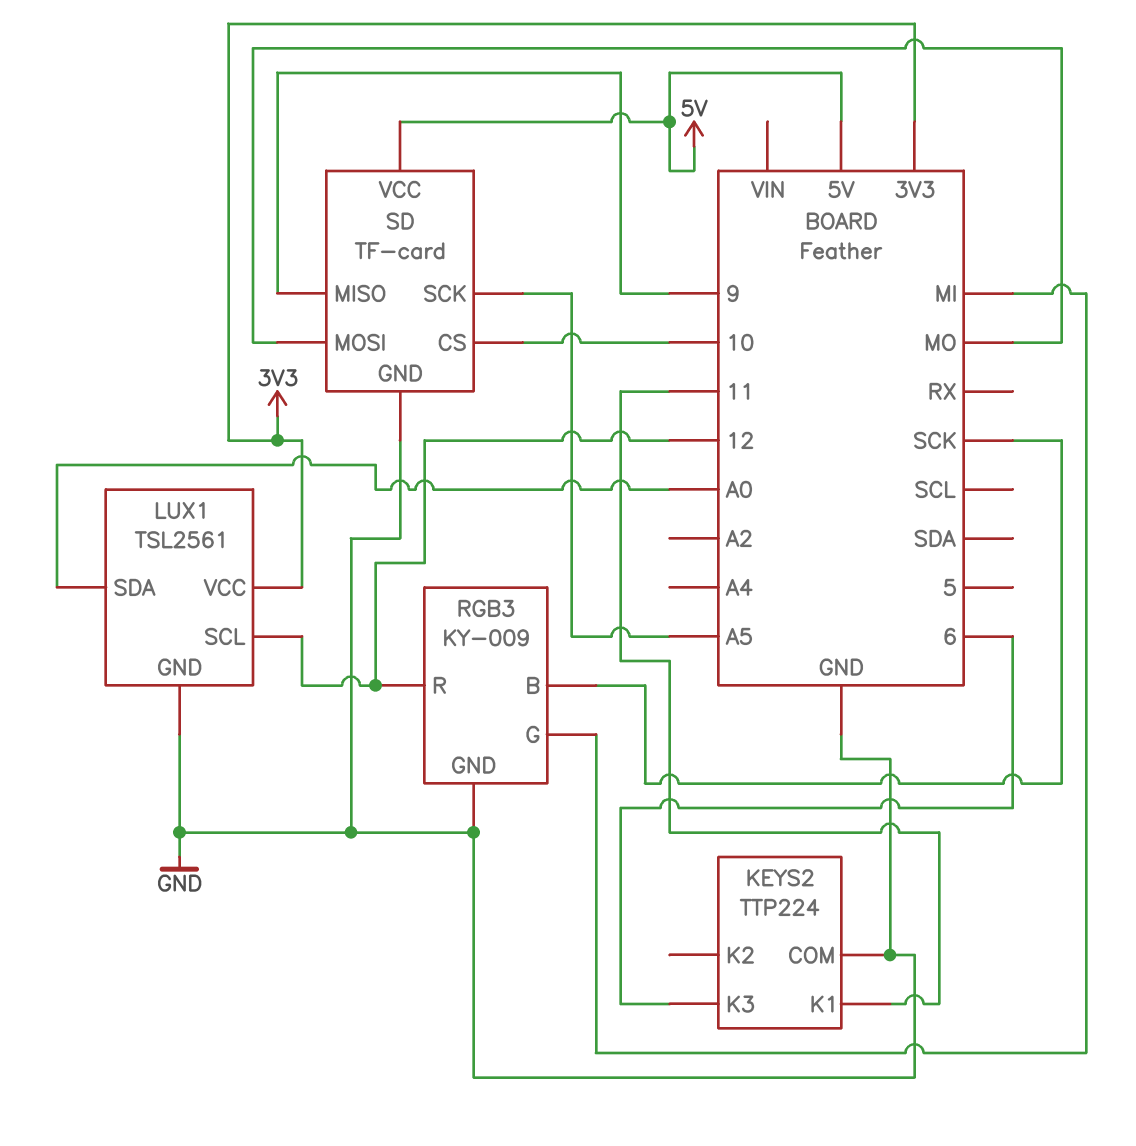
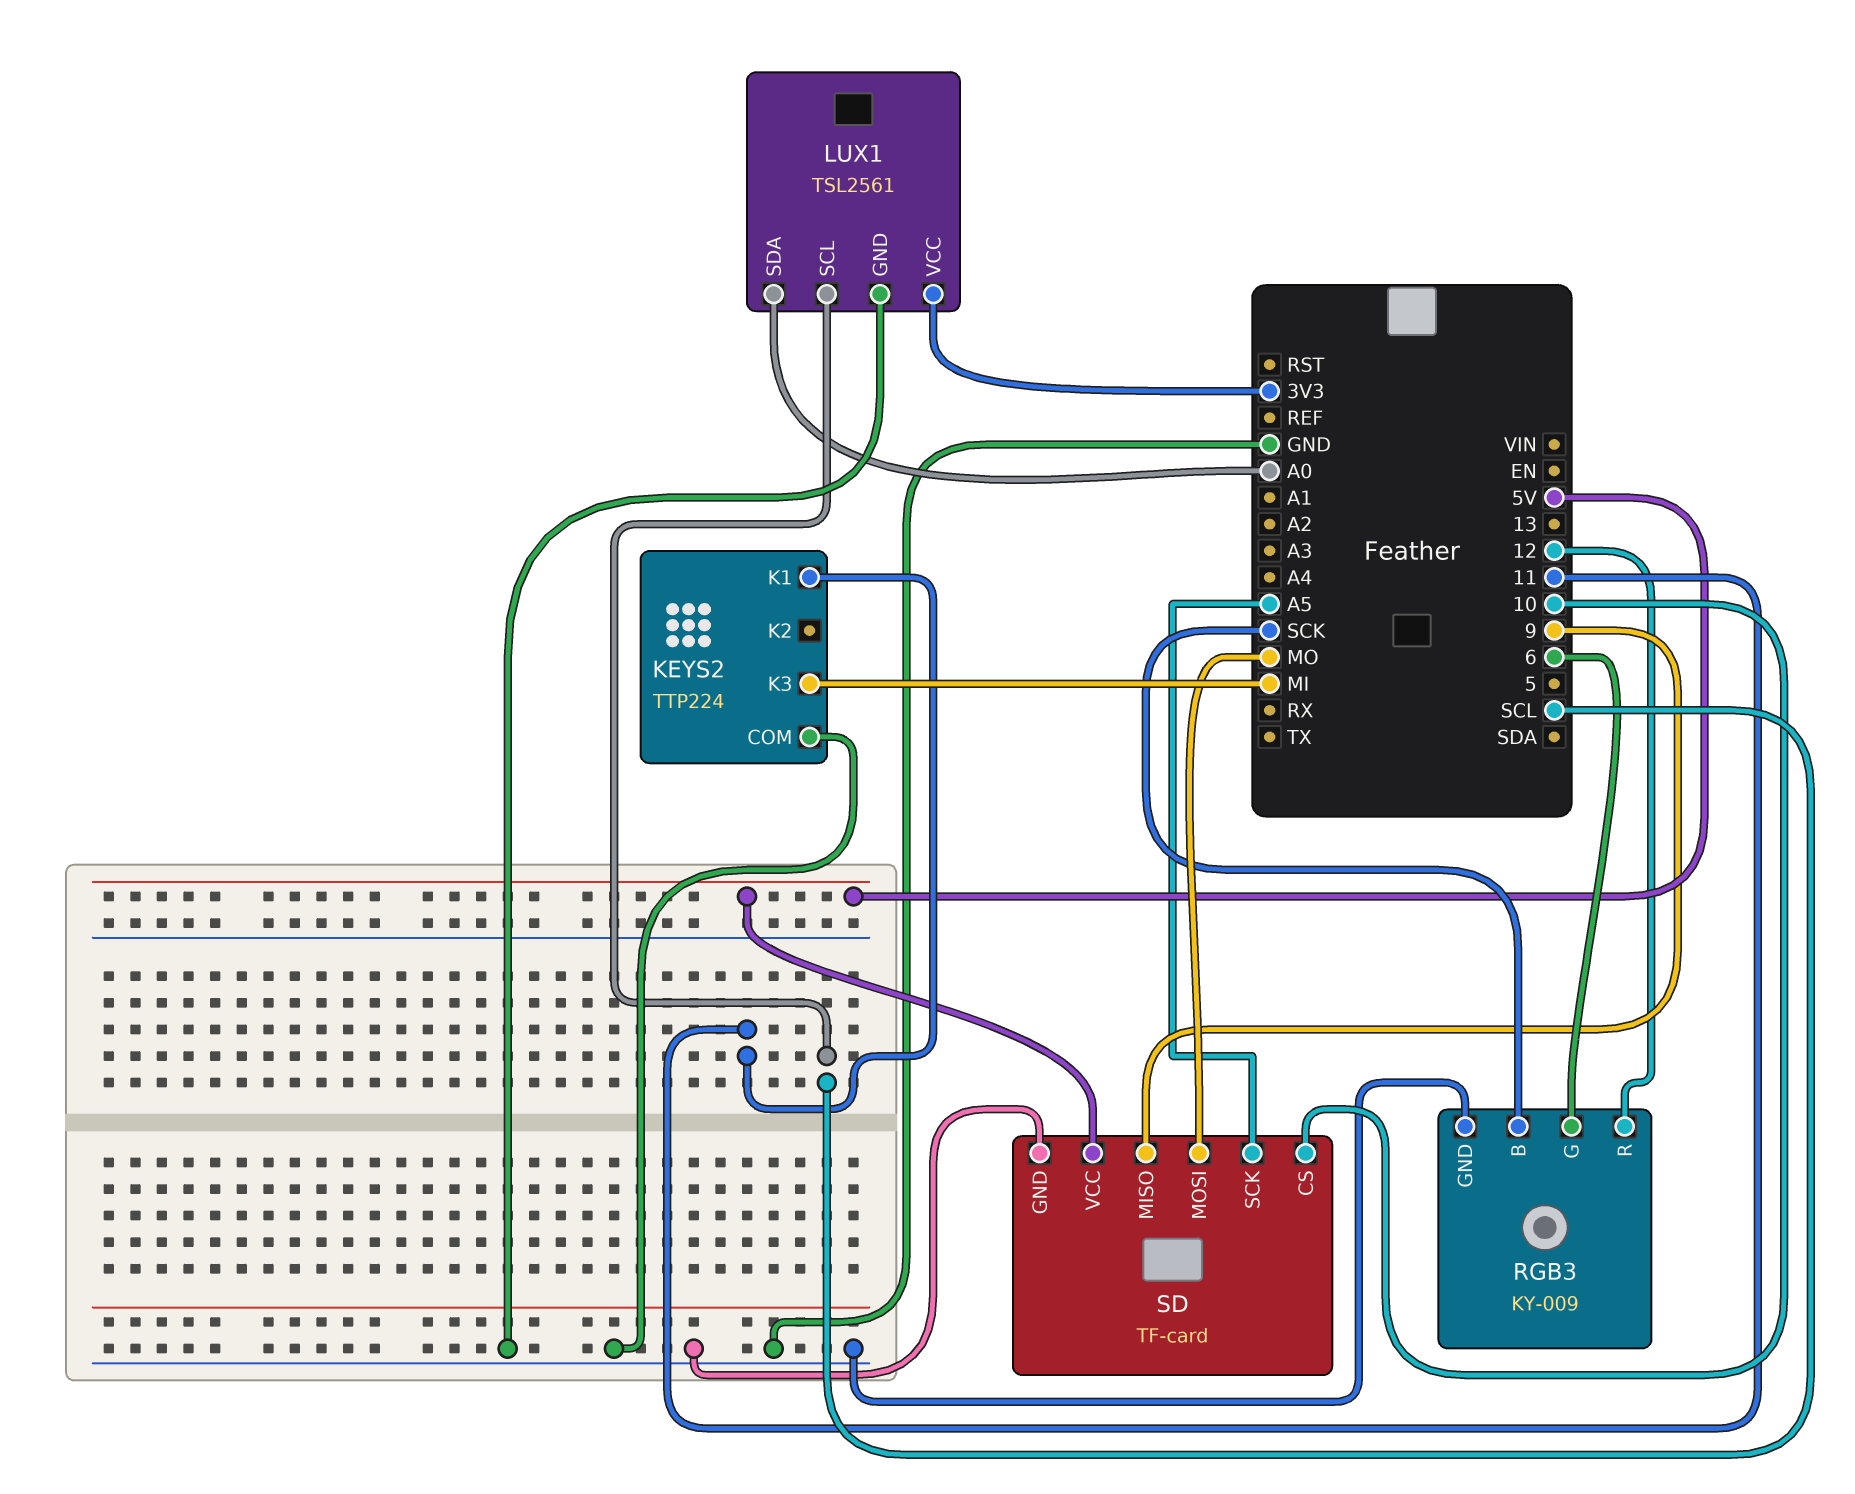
KEYS2 pin K3: 6 -> MI
LUX1 pin SCL: 12 -> SCL
RGB3 pin G: MI -> 6

